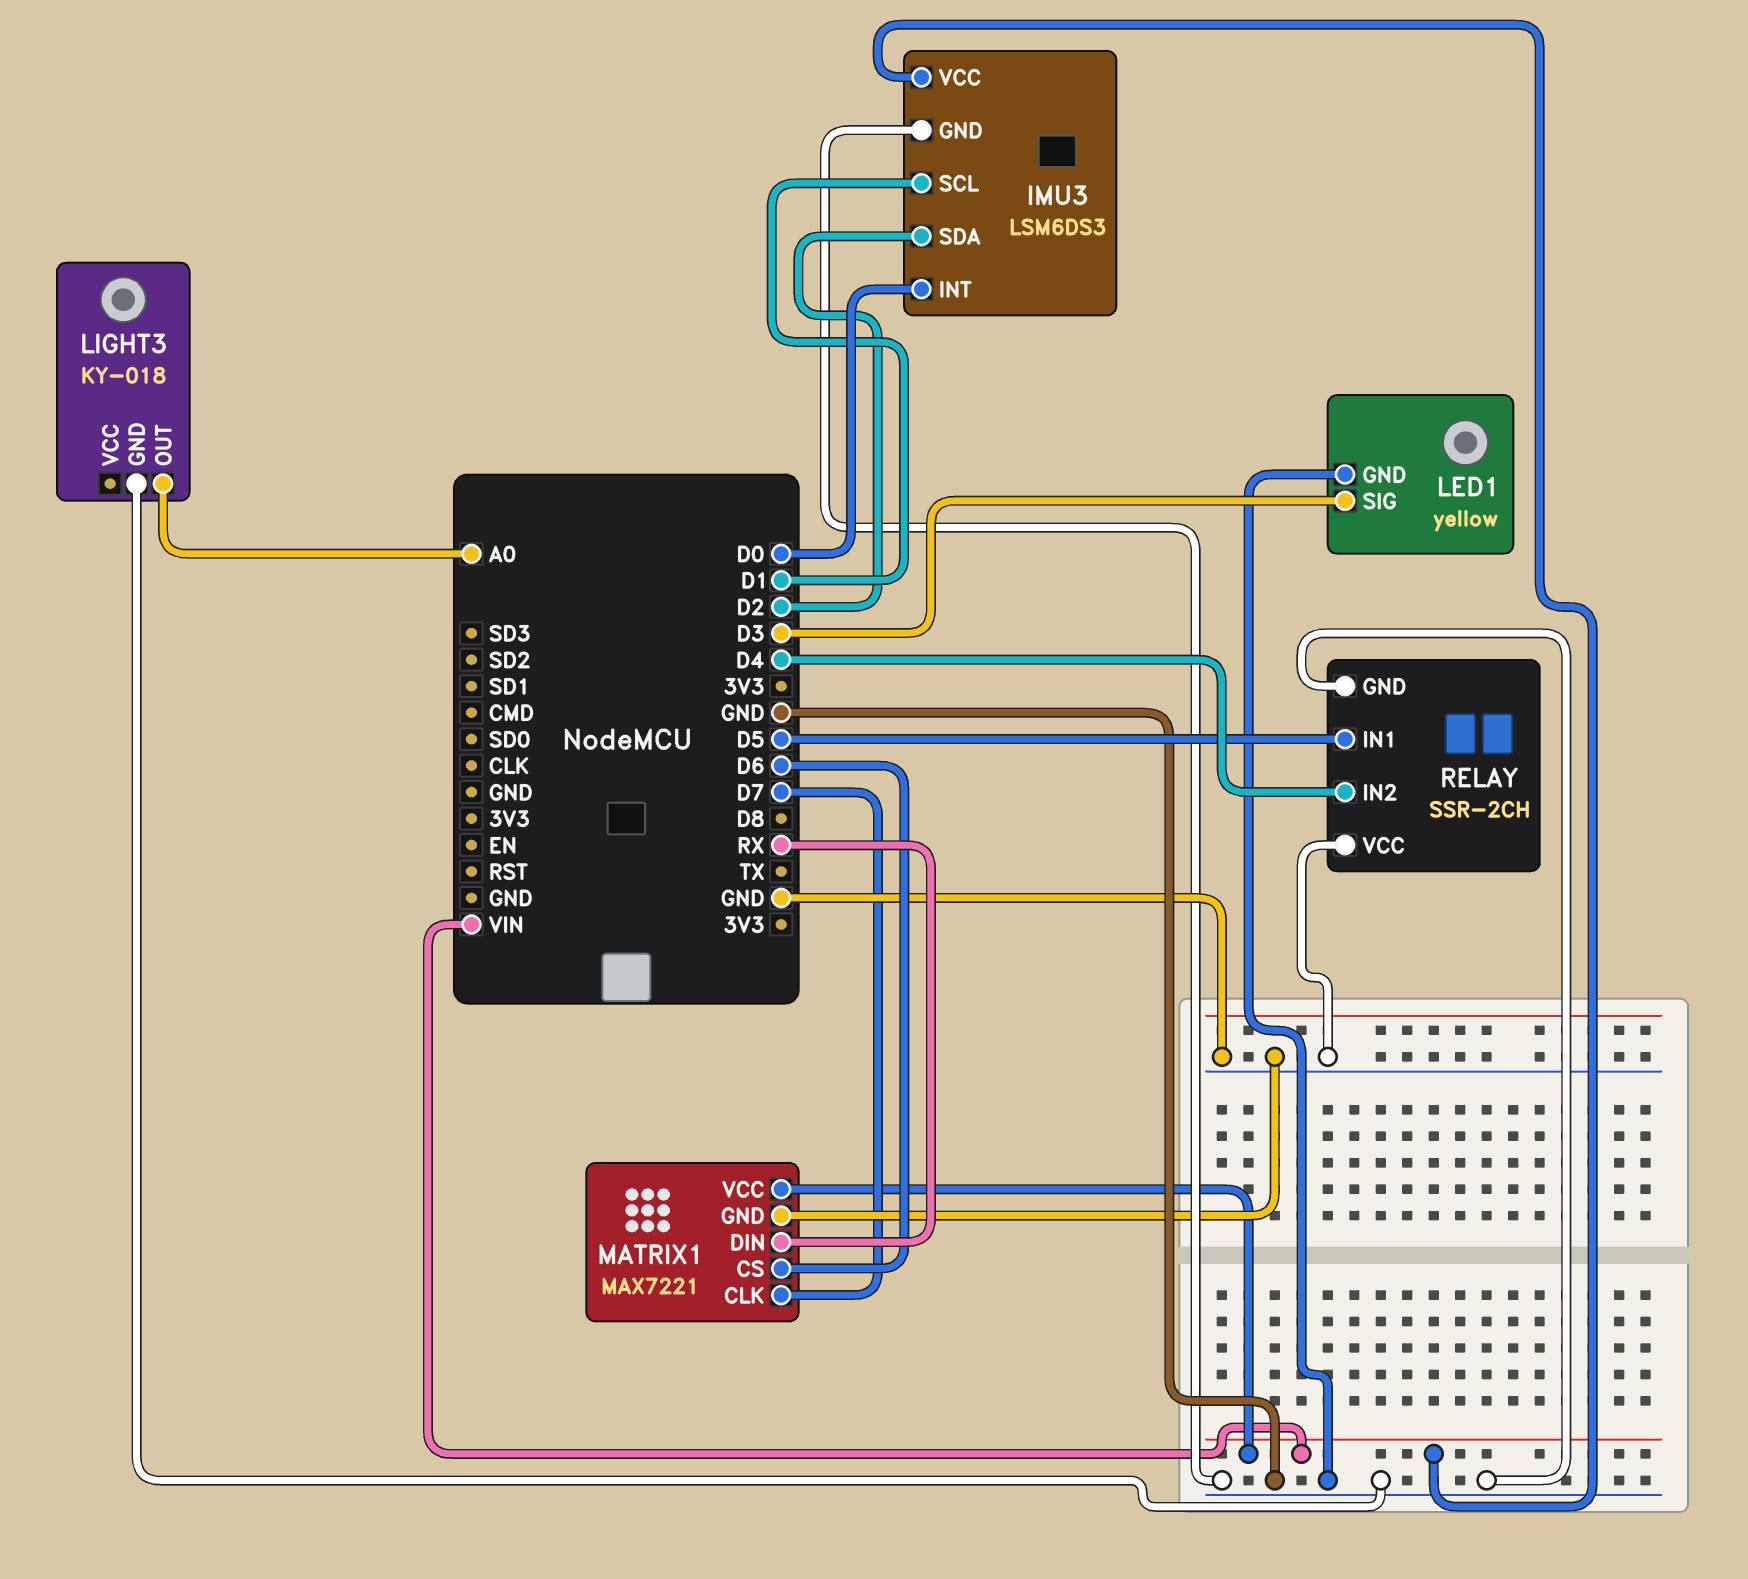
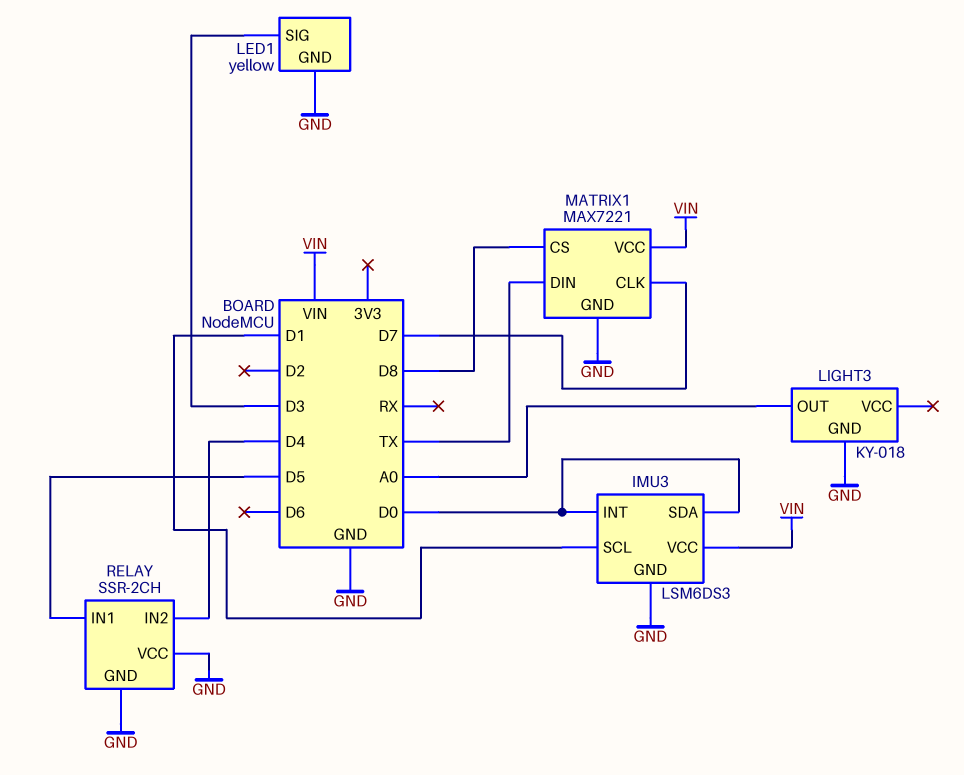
IMU3 pin SDA: D2 -> D0
MATRIX1 pin CS: D6 -> D8
MATRIX1 pin DIN: RX -> TX

